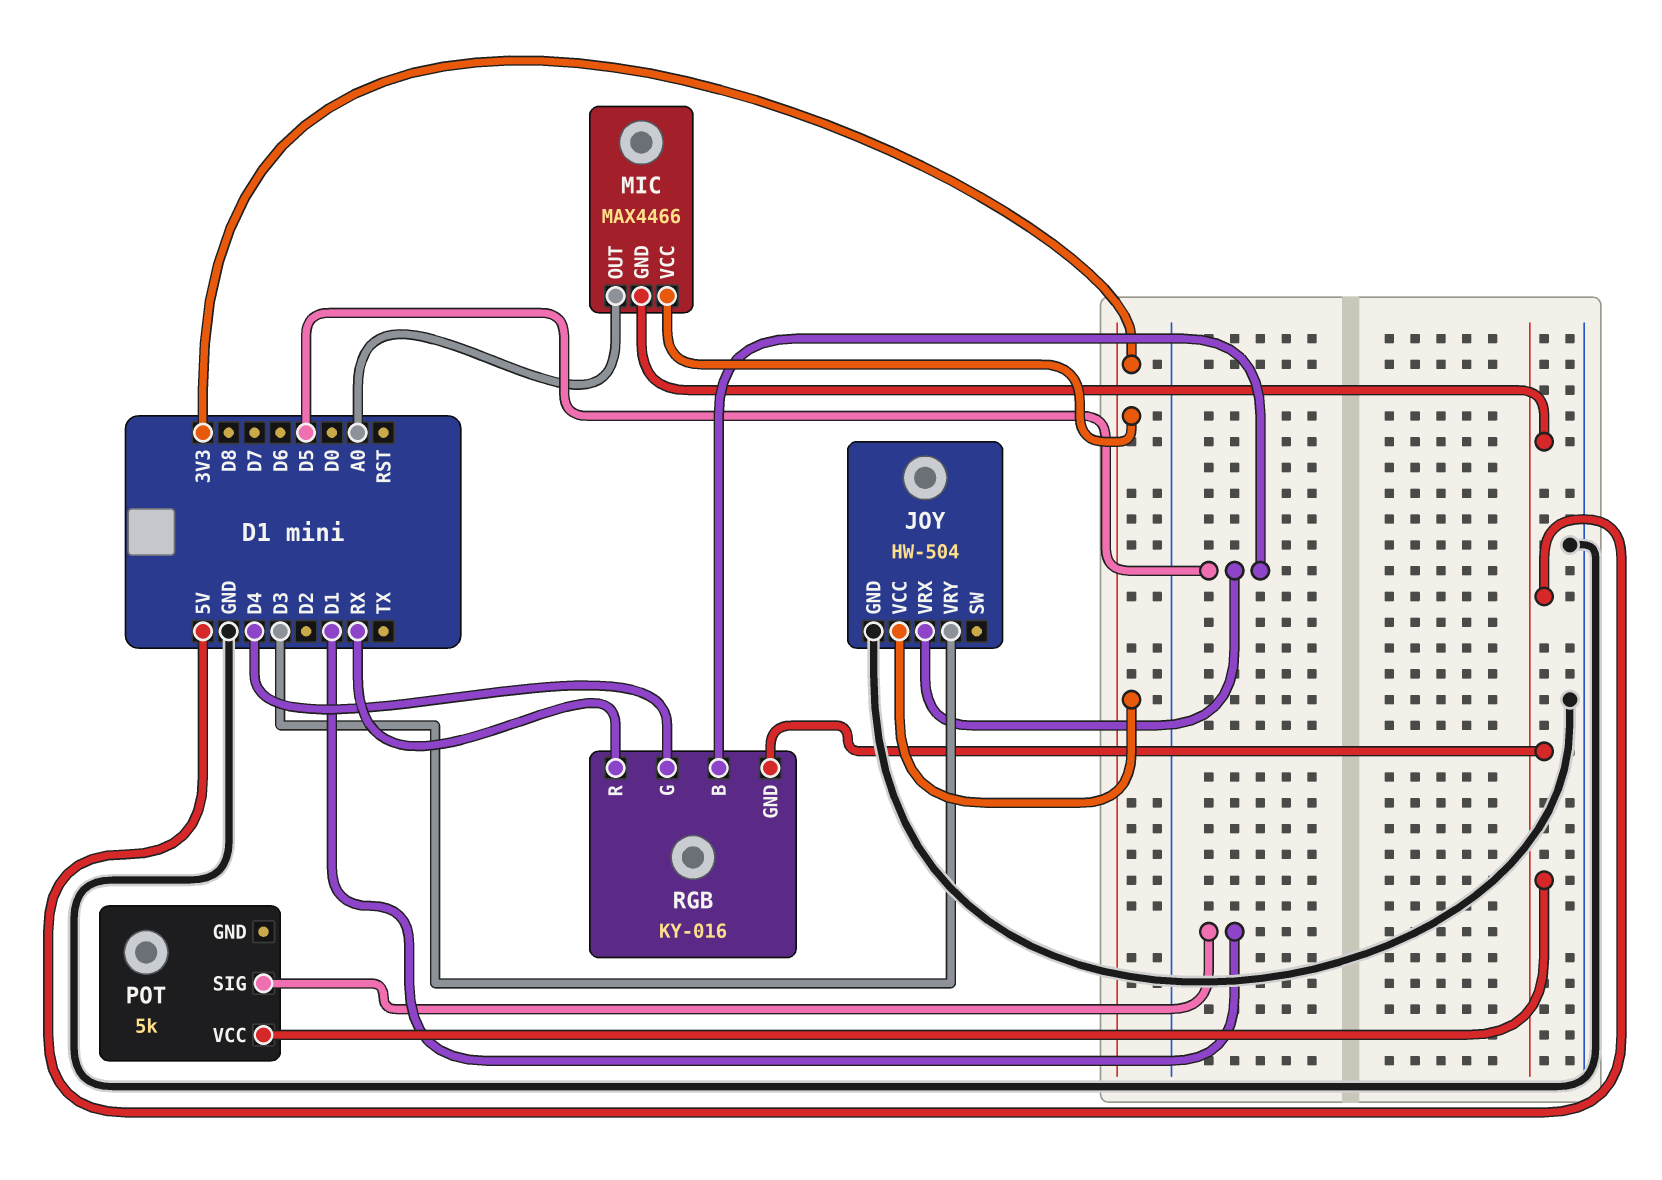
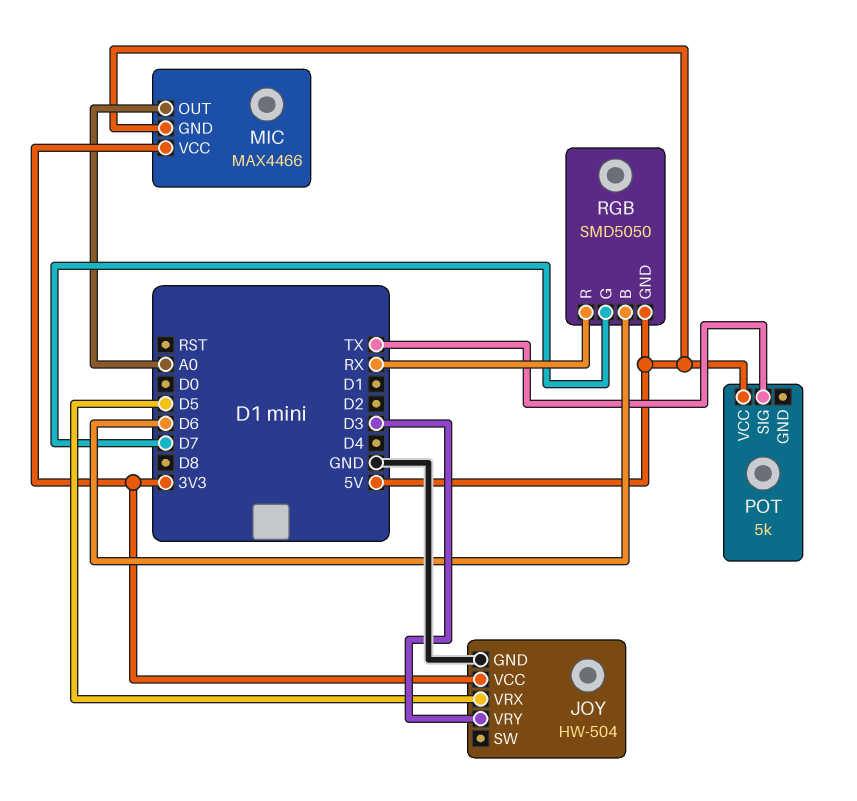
POT pin SIG: D1 -> TX
RGB: KY-016 -> SMD5050
RGB pin B: D5 -> D6
RGB pin G: D4 -> D7

